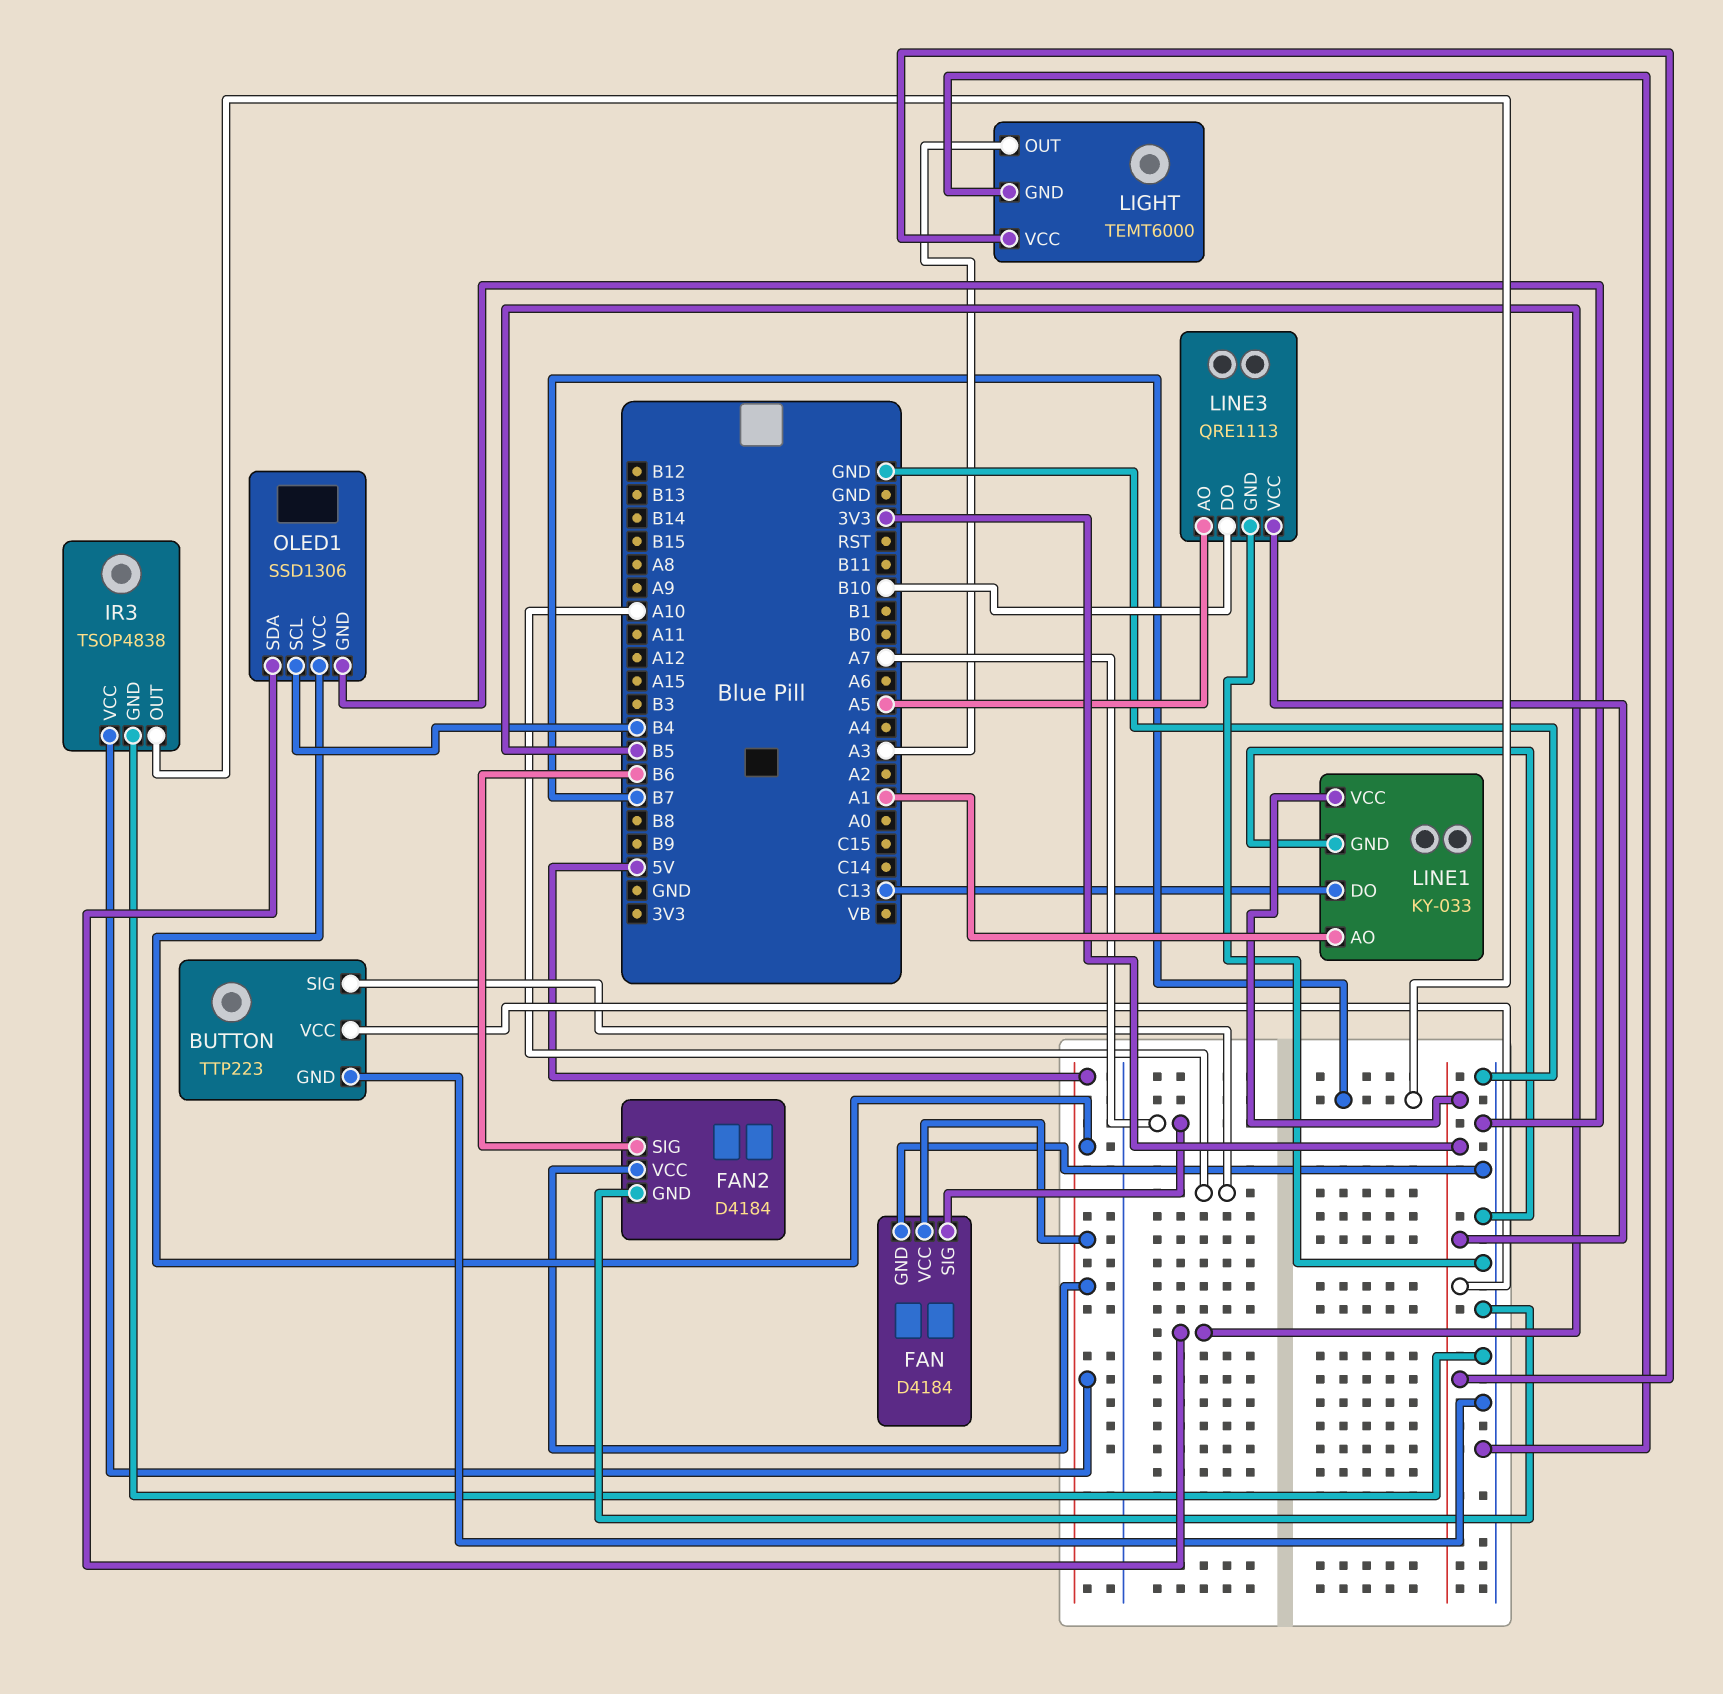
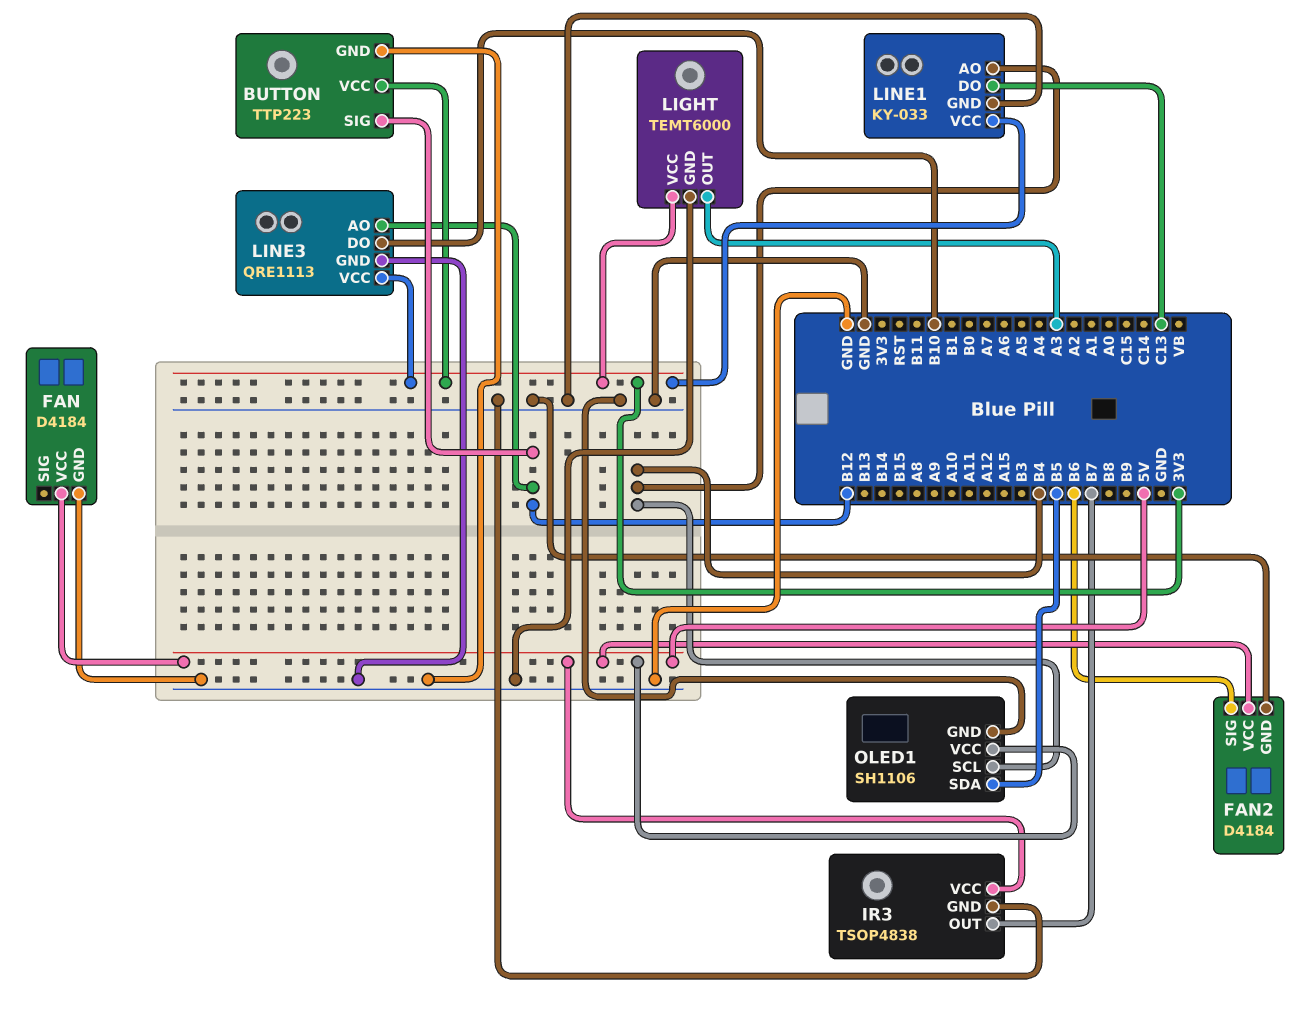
BUTTON pin SIG: A10 -> B12
FAN pin SIG: A7 -> none
LINE1 pin AO: A1 -> B4
LINE3 pin AO: A5 -> B12
OLED1: SSD1306 -> SH1106

